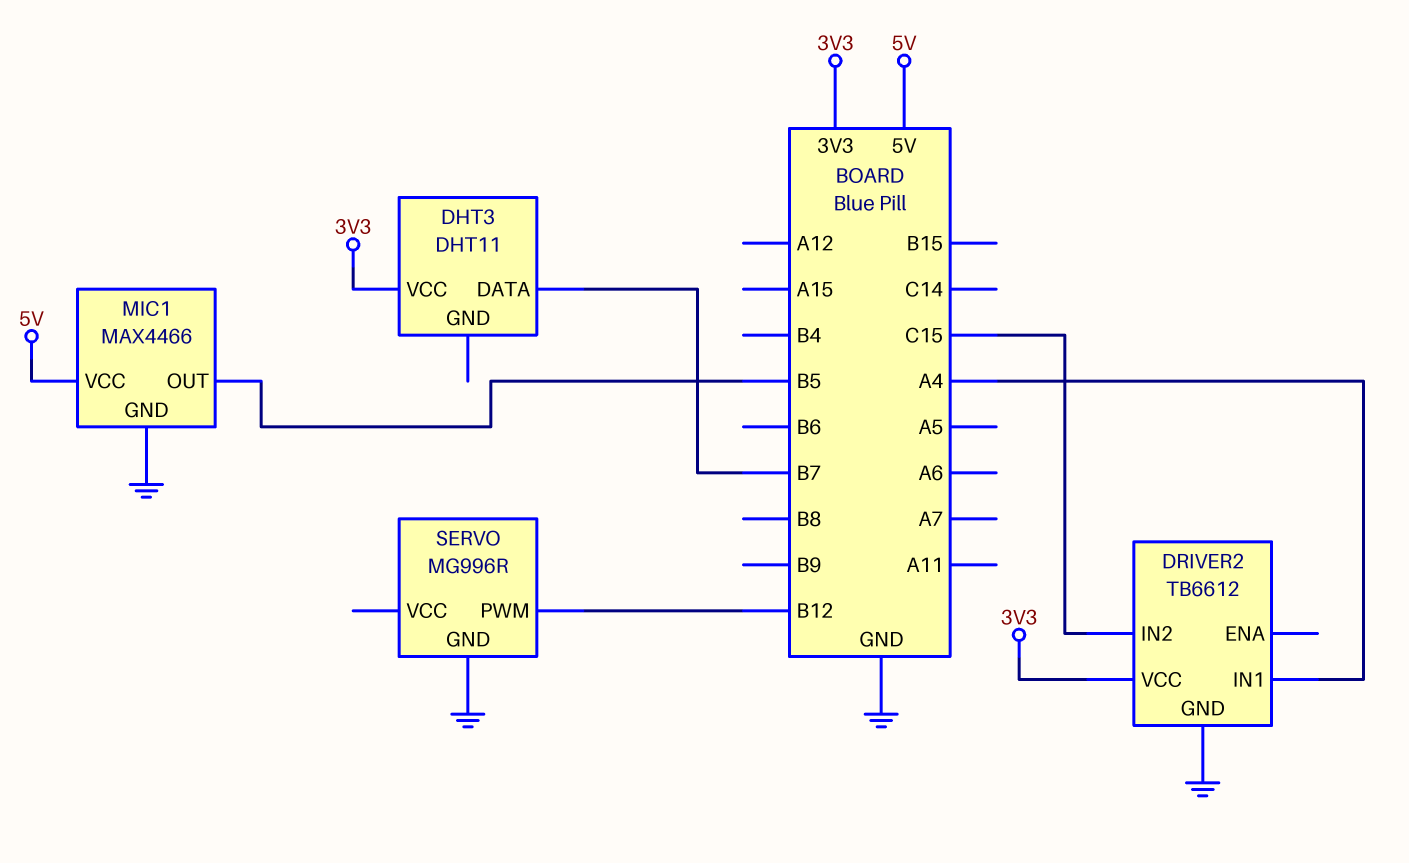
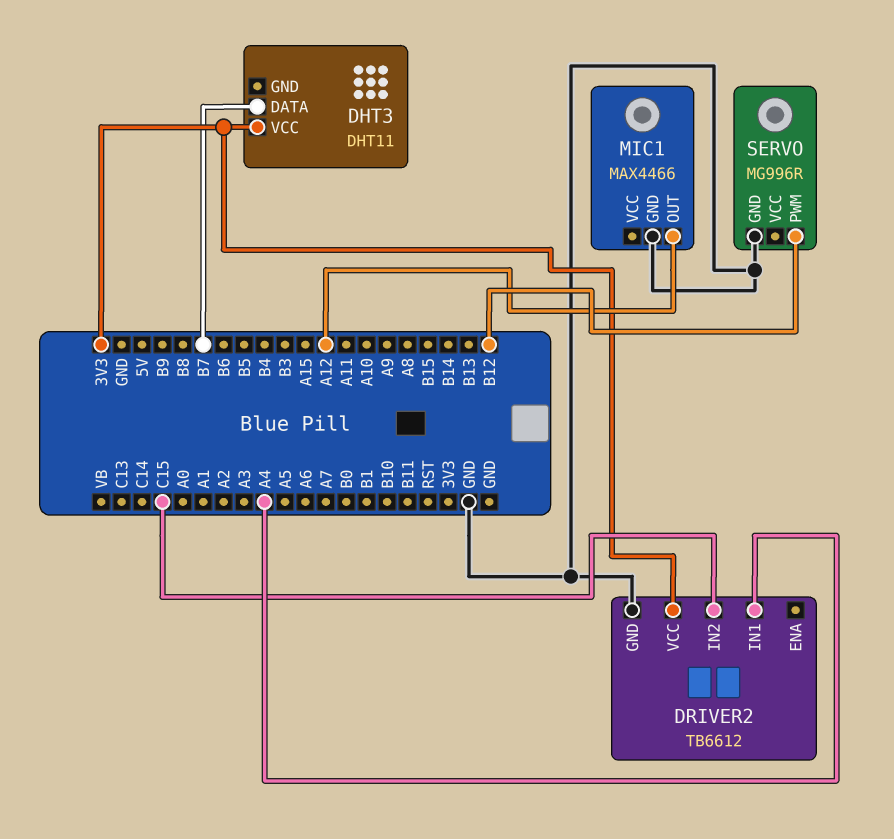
MIC1 pin OUT: B5 -> A12
MIC1 pin VCC: 5V -> none

